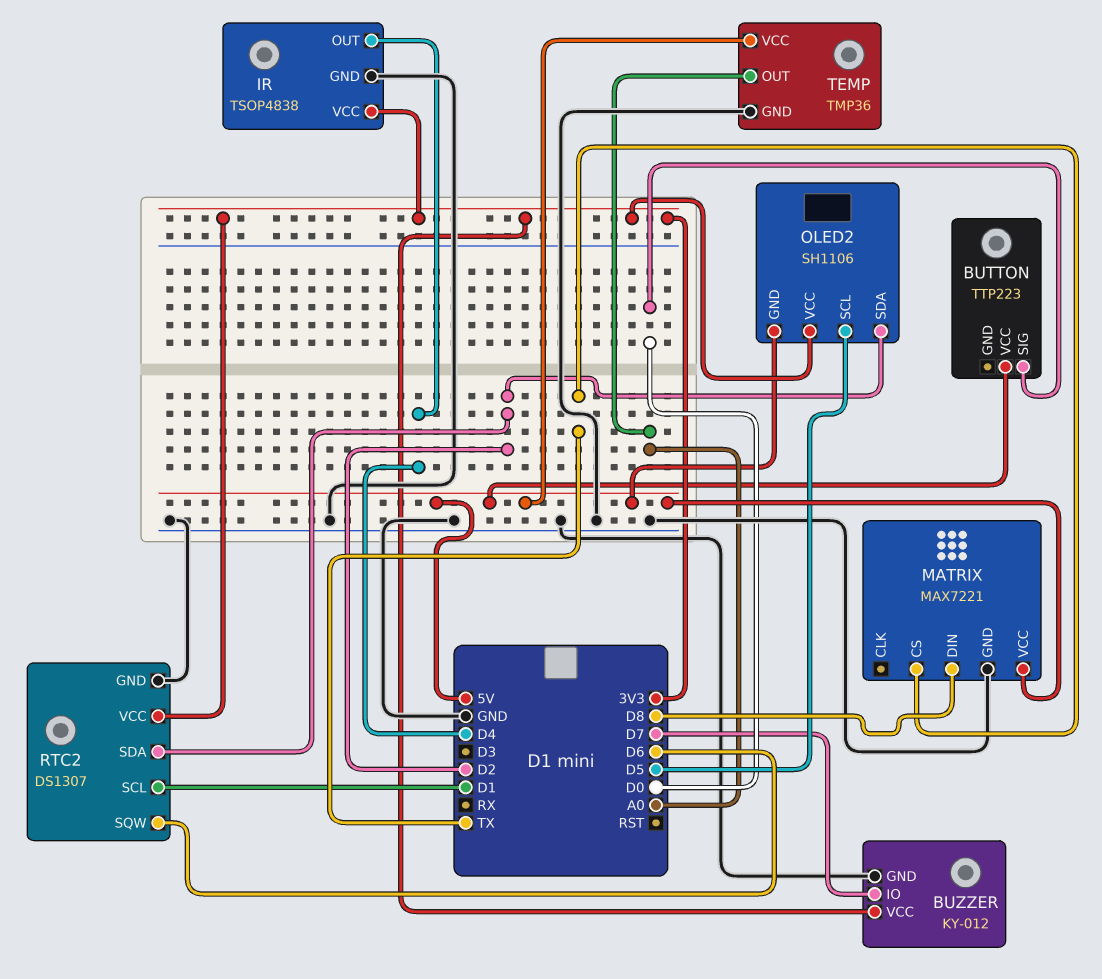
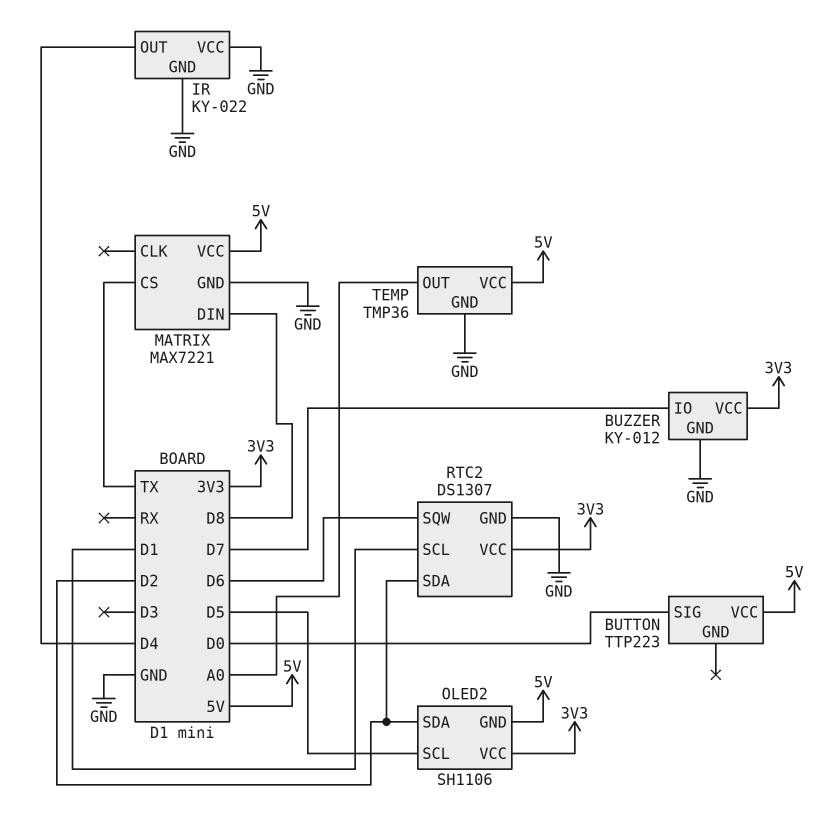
IR: TSOP4838 -> KY-022
IR pin VCC: 3V3 -> GND

